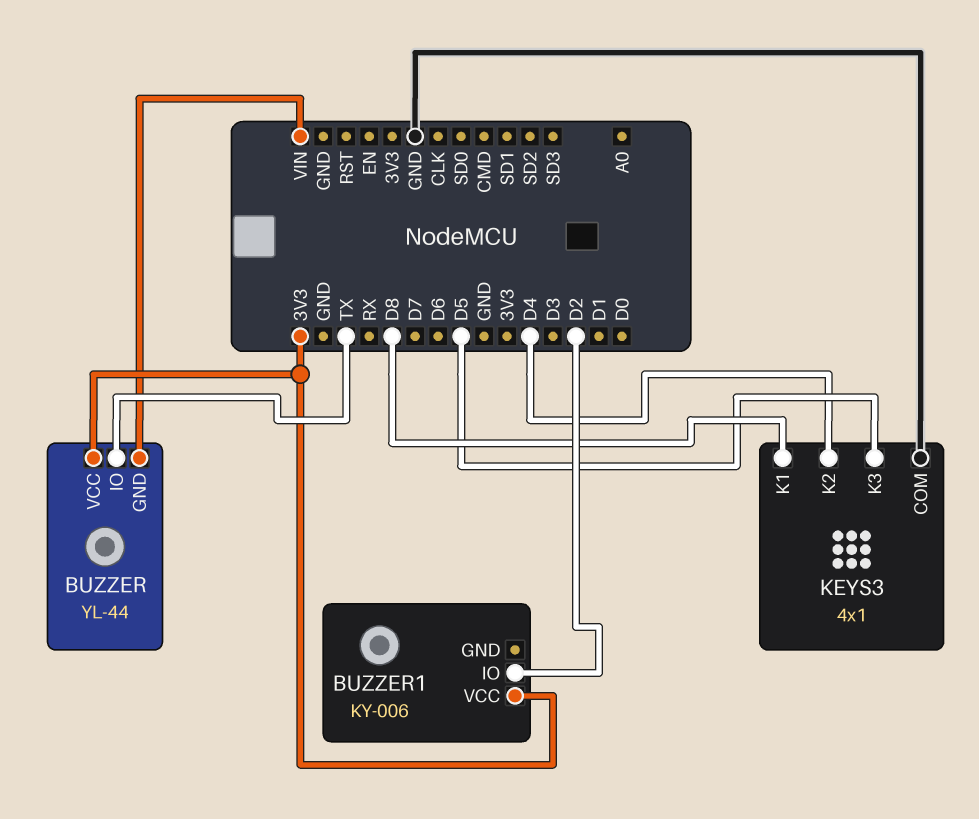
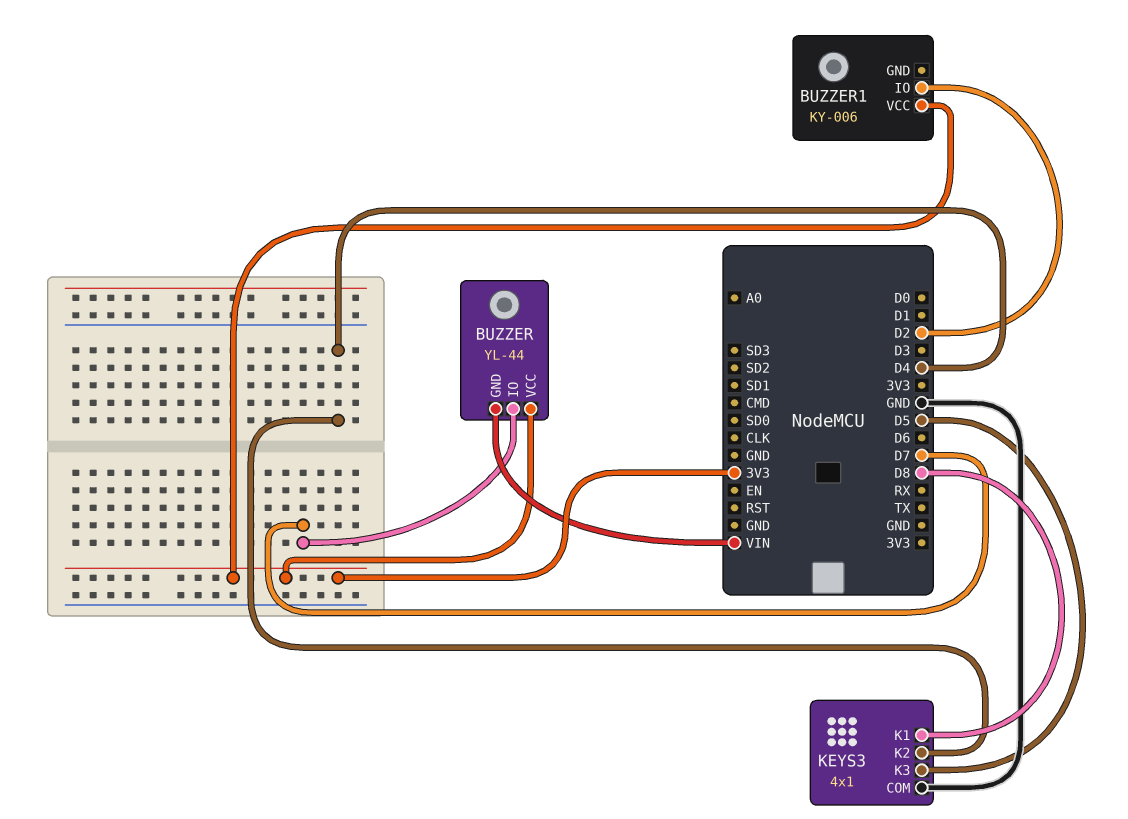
BUZZER pin IO: TX -> D7

